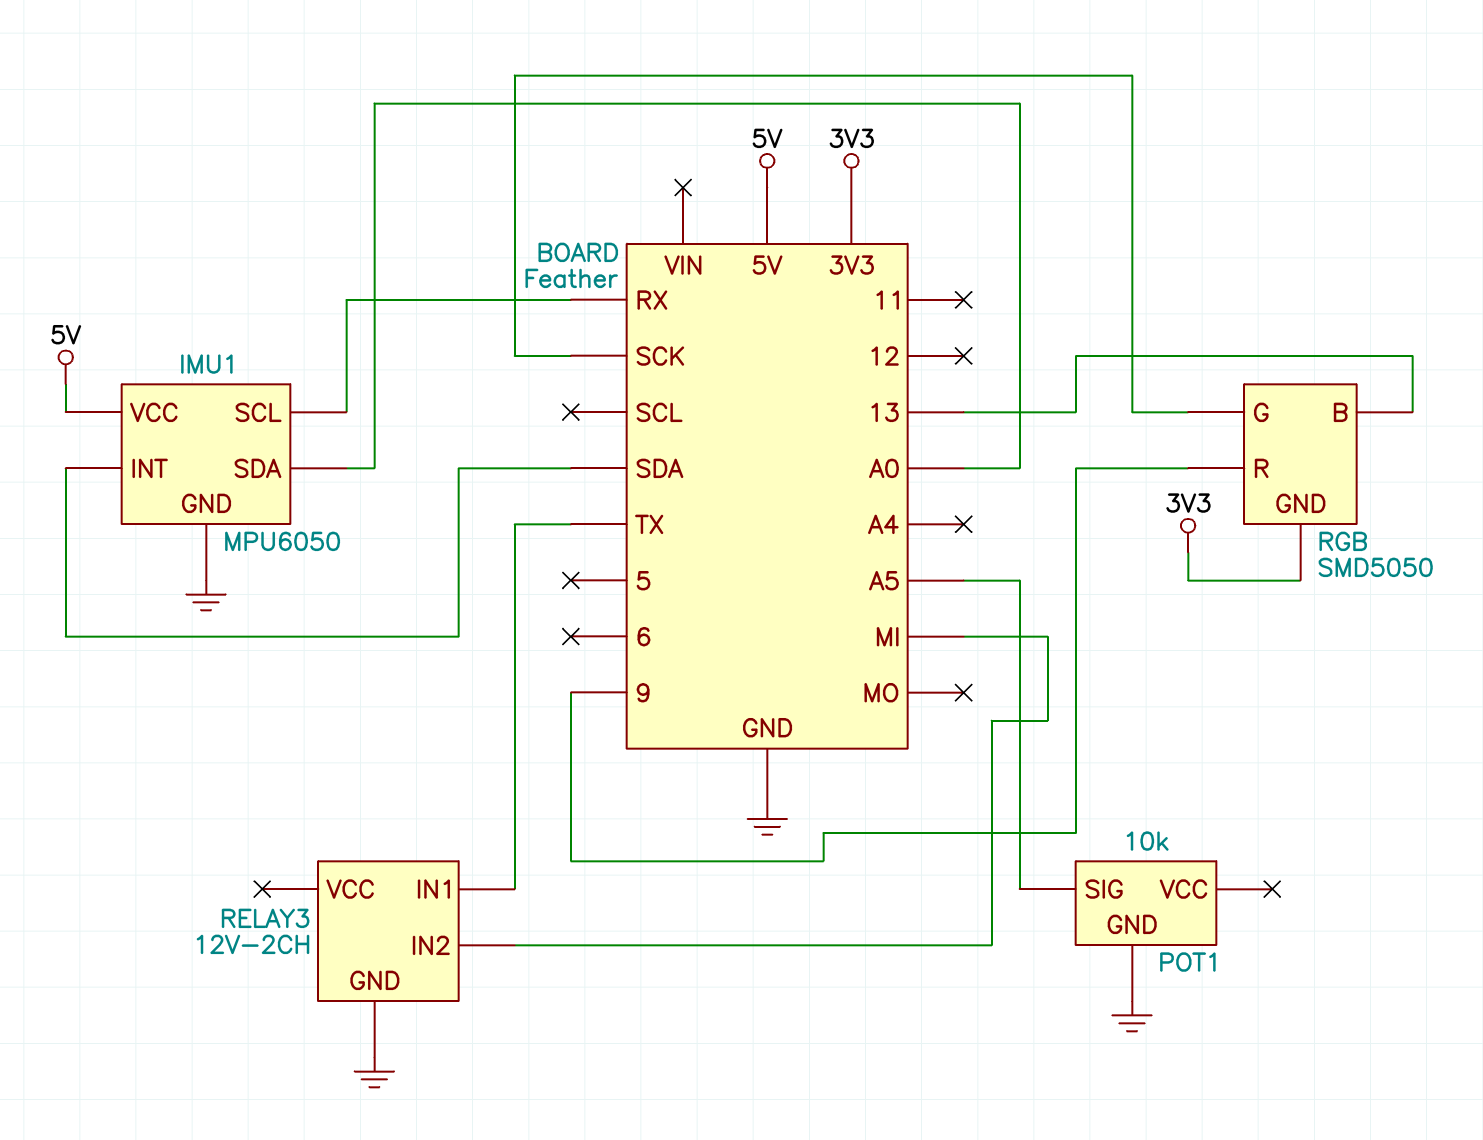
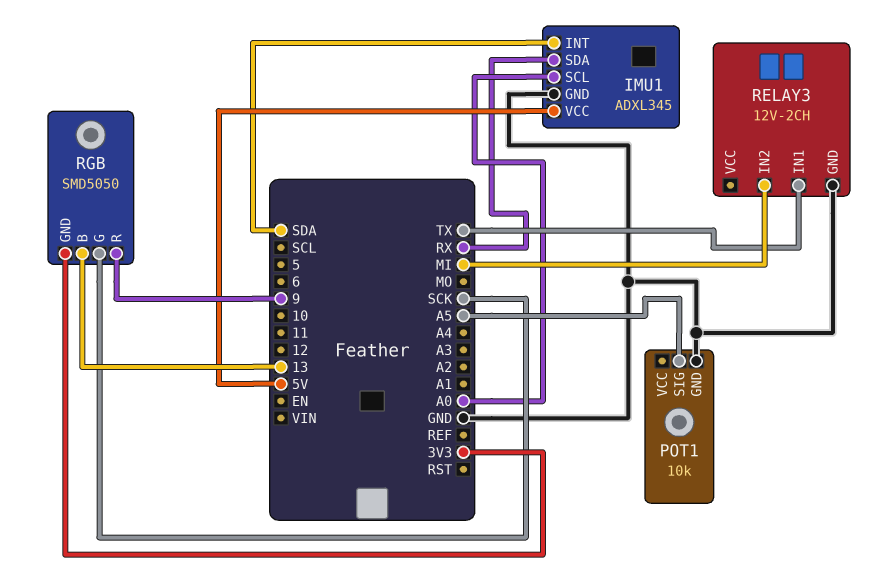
IMU1: MPU6050 -> ADXL345
IMU1 pin SCL: RX -> A0
IMU1 pin SDA: A0 -> RX

